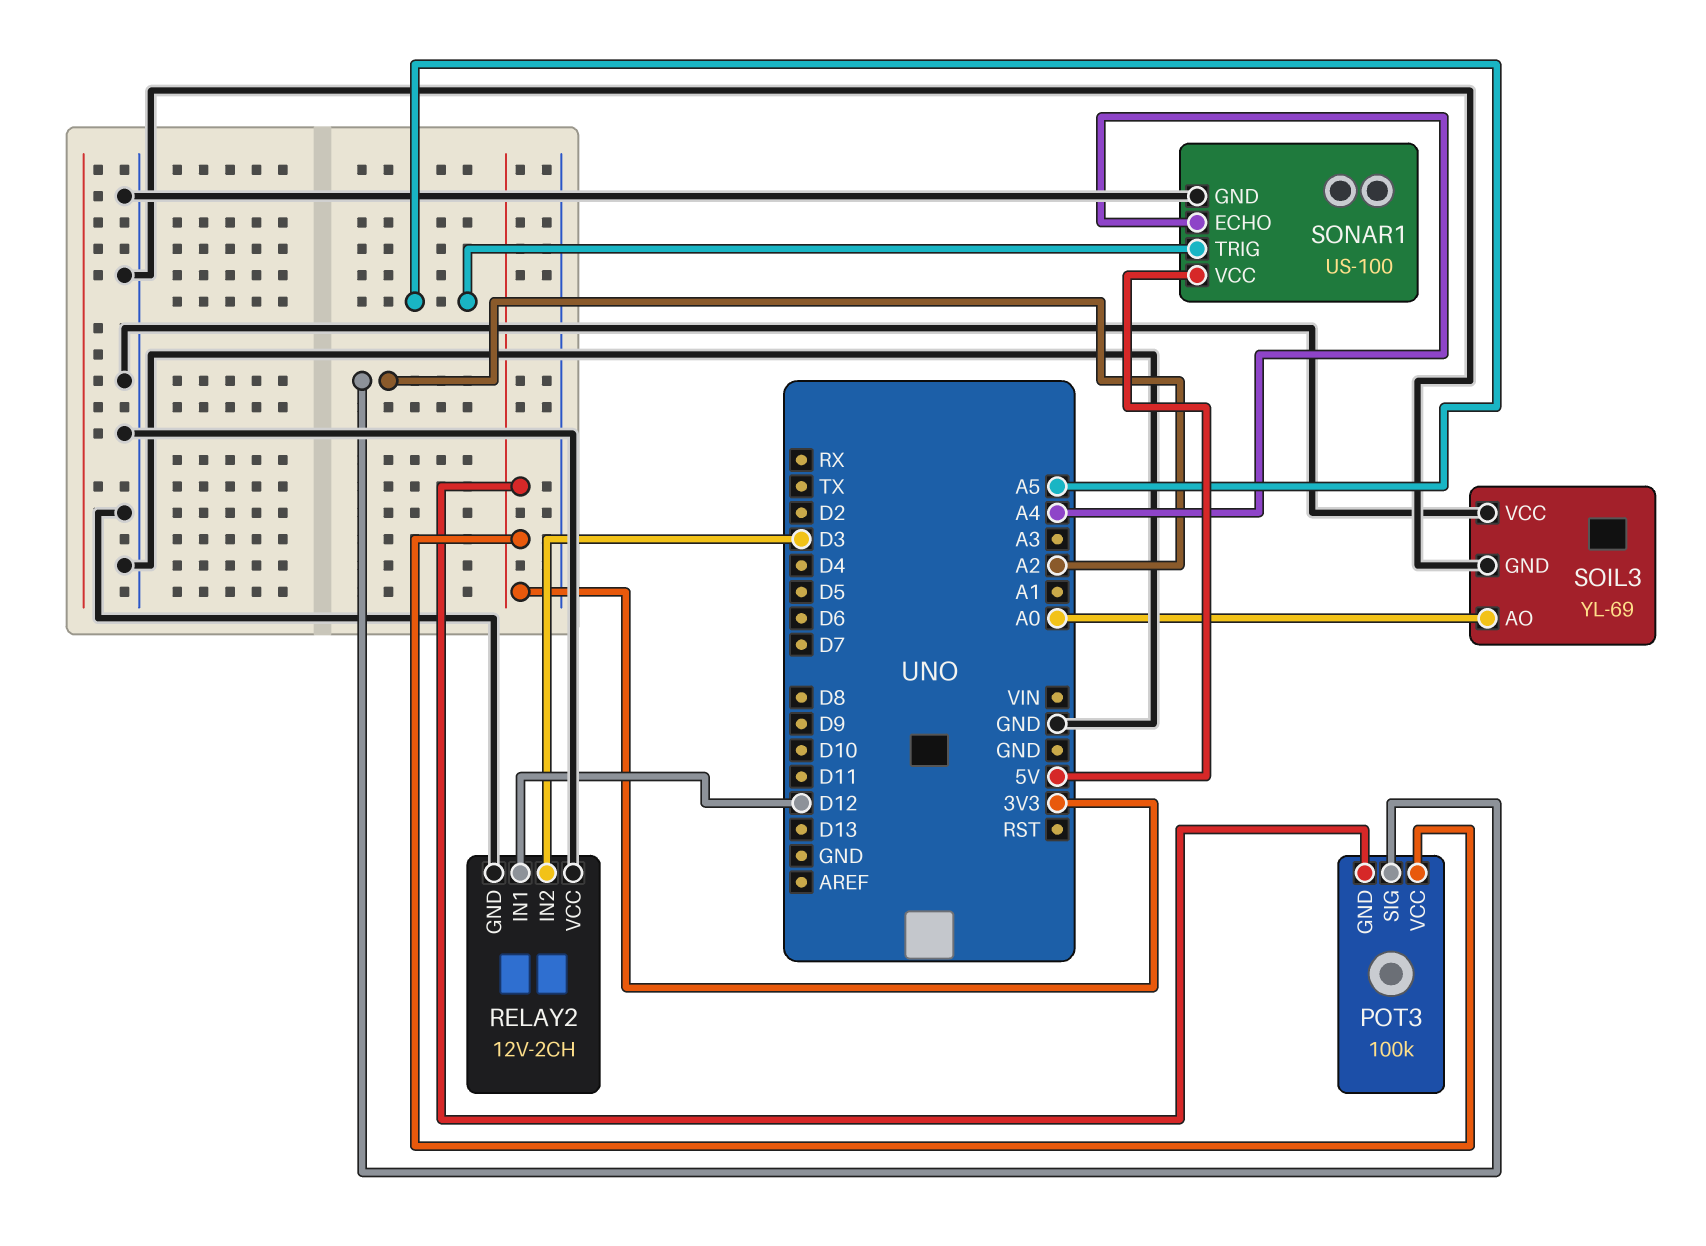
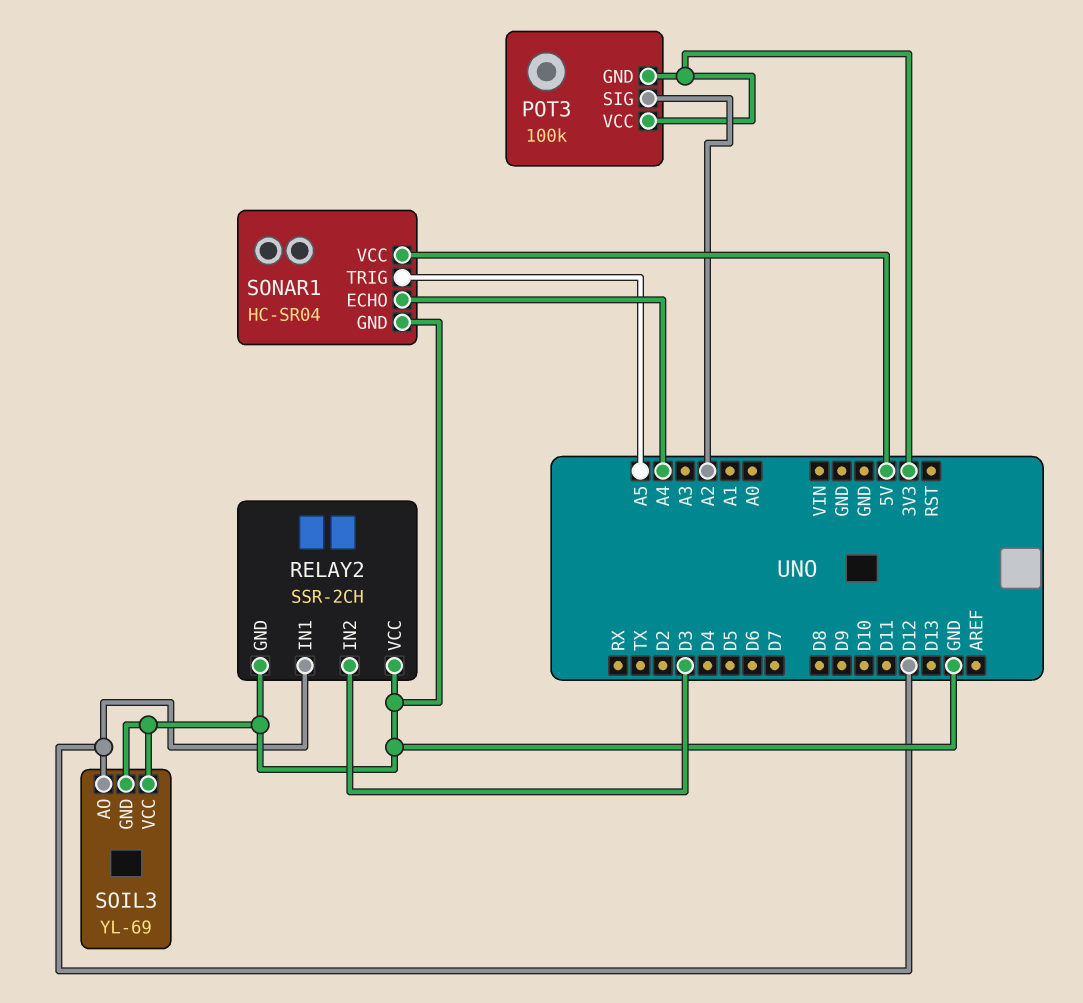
RELAY2: 12V-2CH -> SSR-2CH
SOIL3 pin AO: A0 -> D12
SONAR1: US-100 -> HC-SR04

